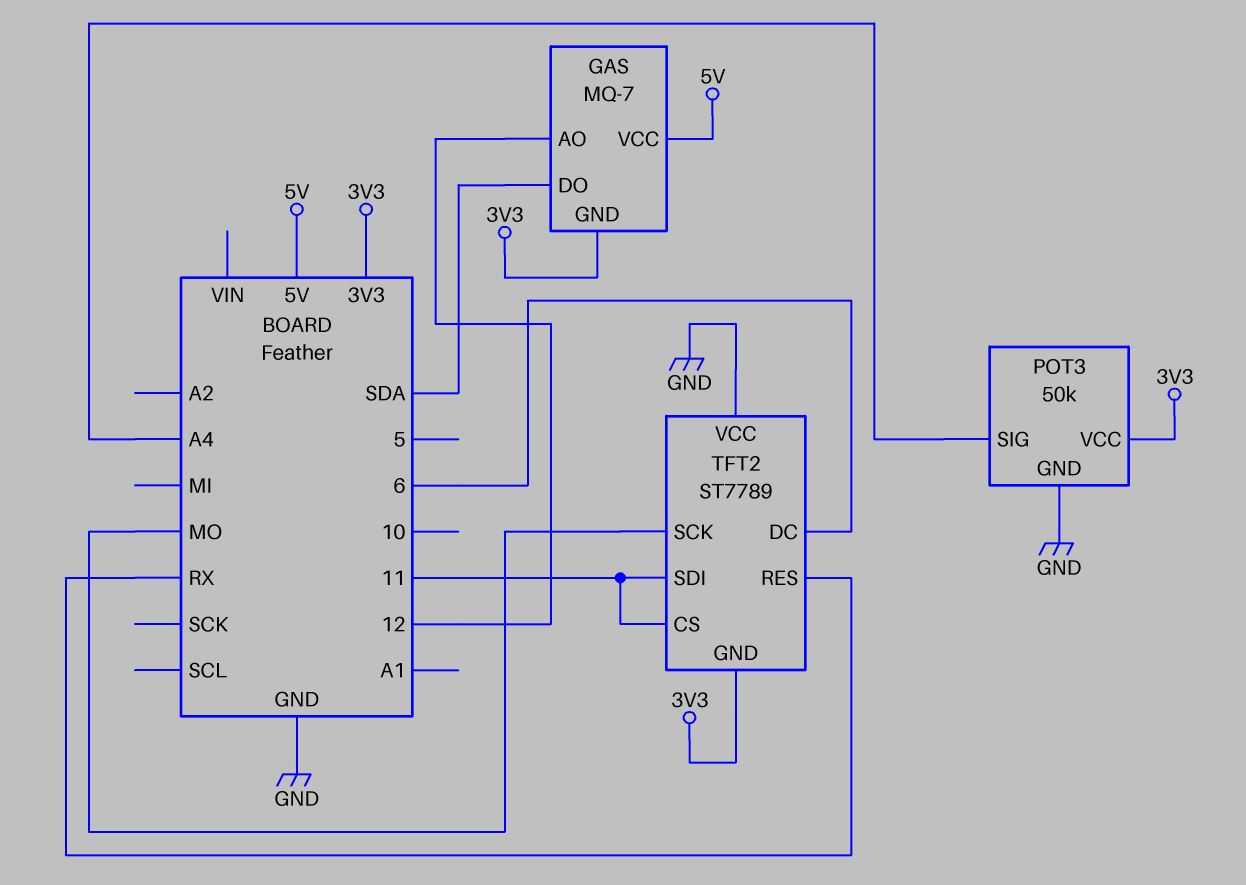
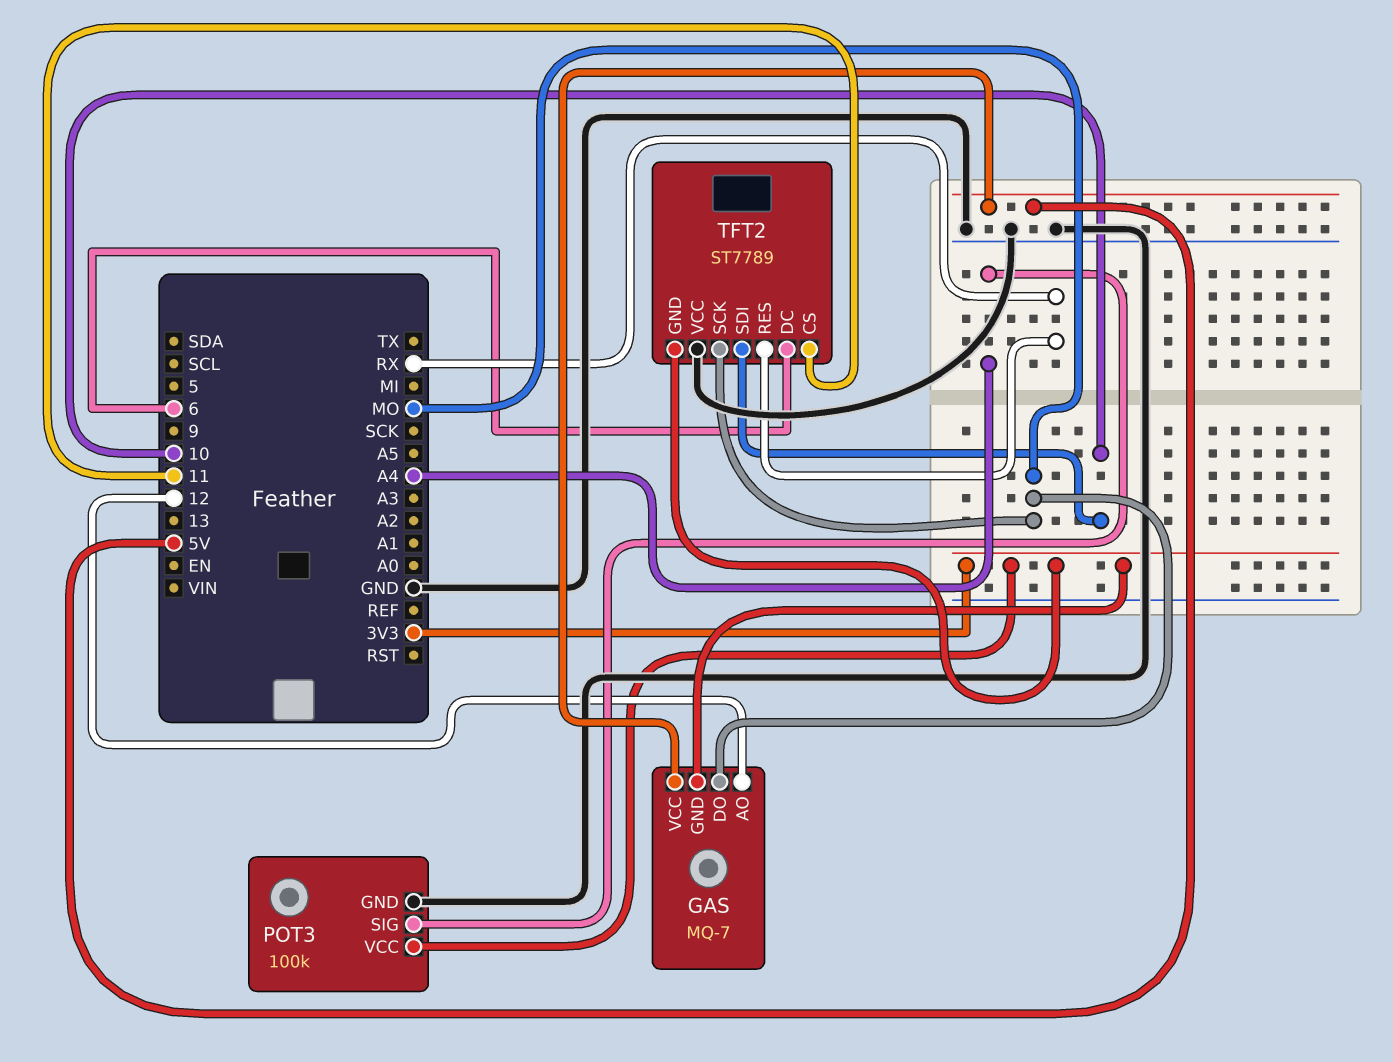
GAS pin DO: SDA -> MO
POT3: 50k -> 100k
TFT2 pin SDI: 11 -> 10

